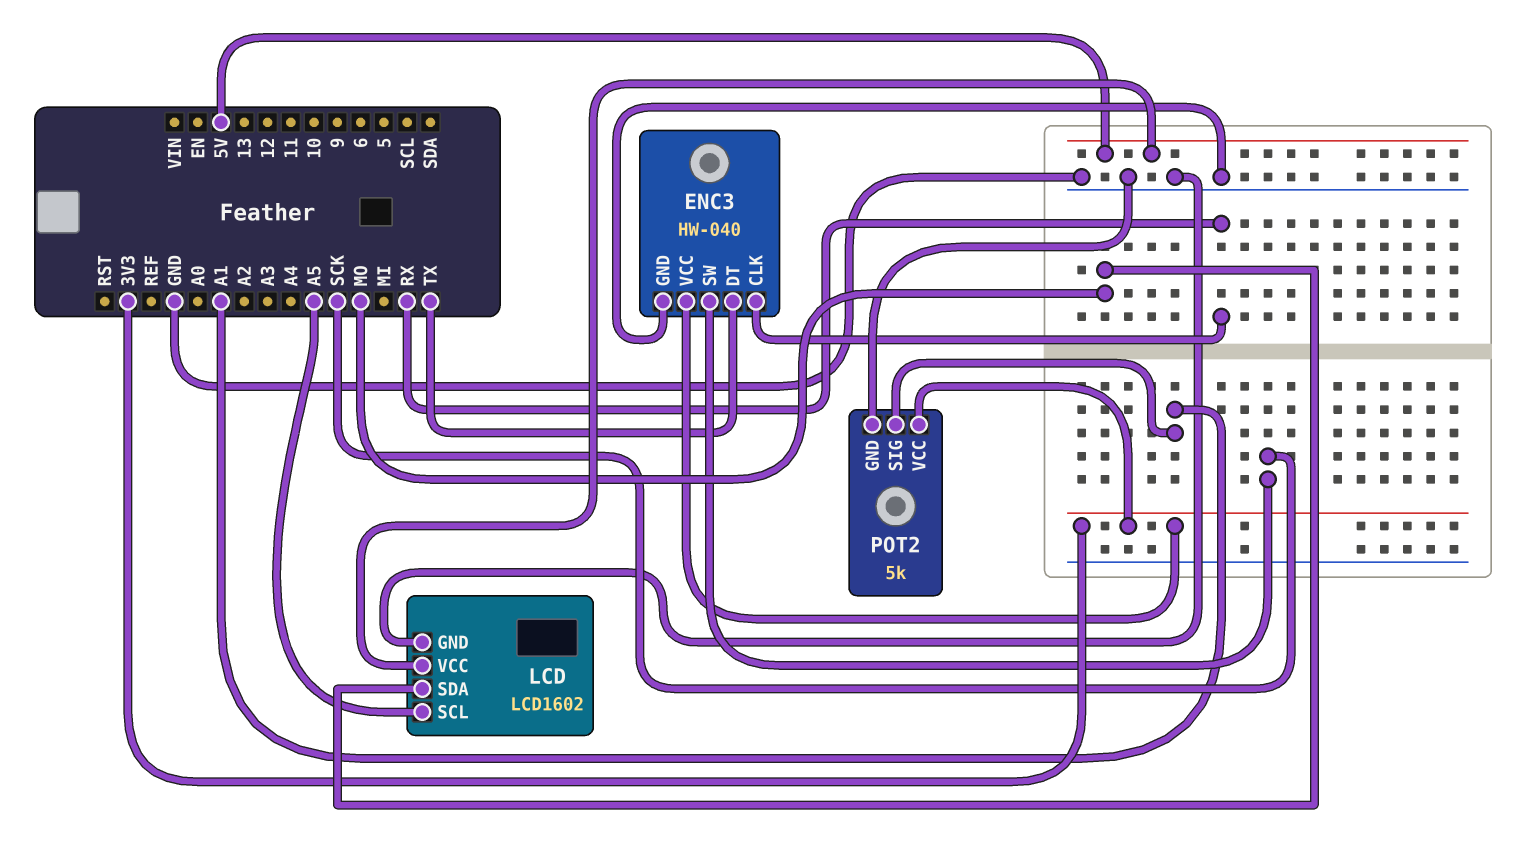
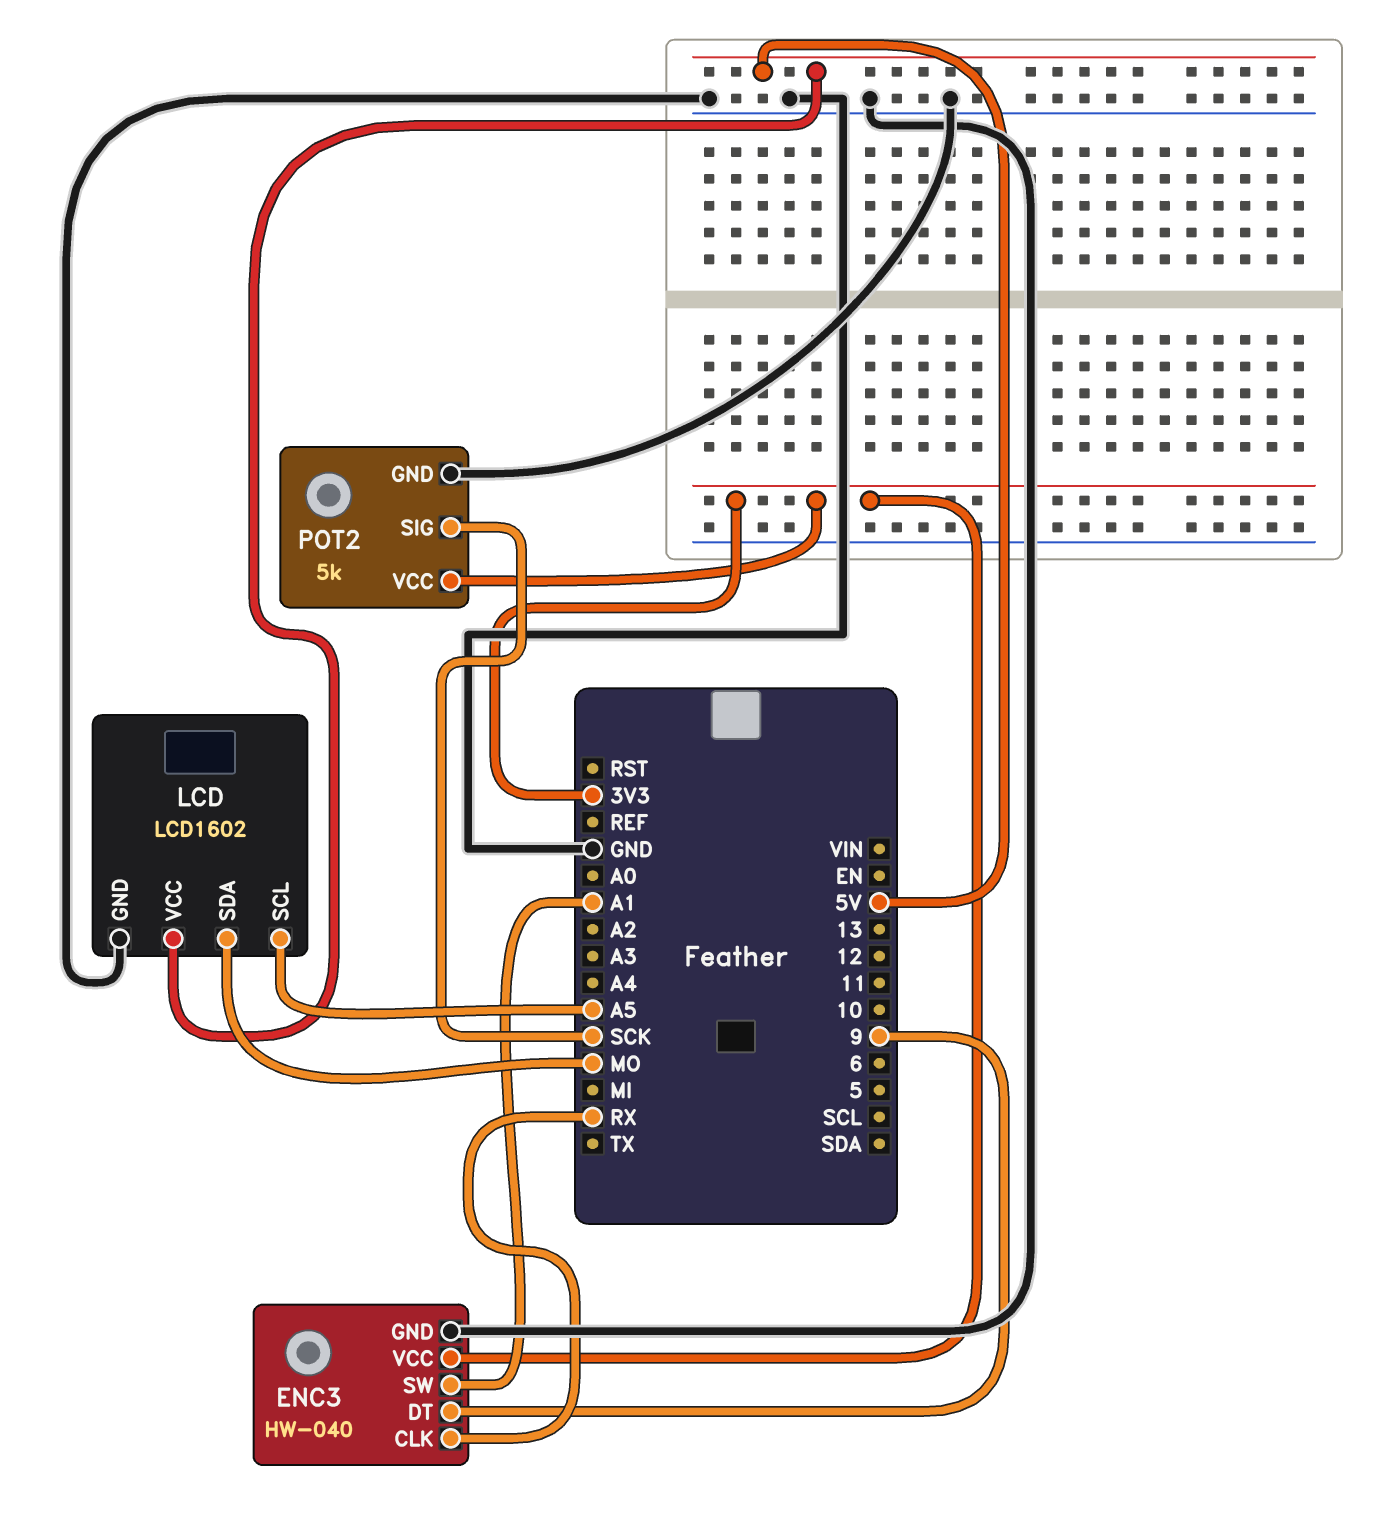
ENC3 pin DT: TX -> 9
ENC3 pin SW: SCK -> A1
POT2 pin SIG: A1 -> SCK

